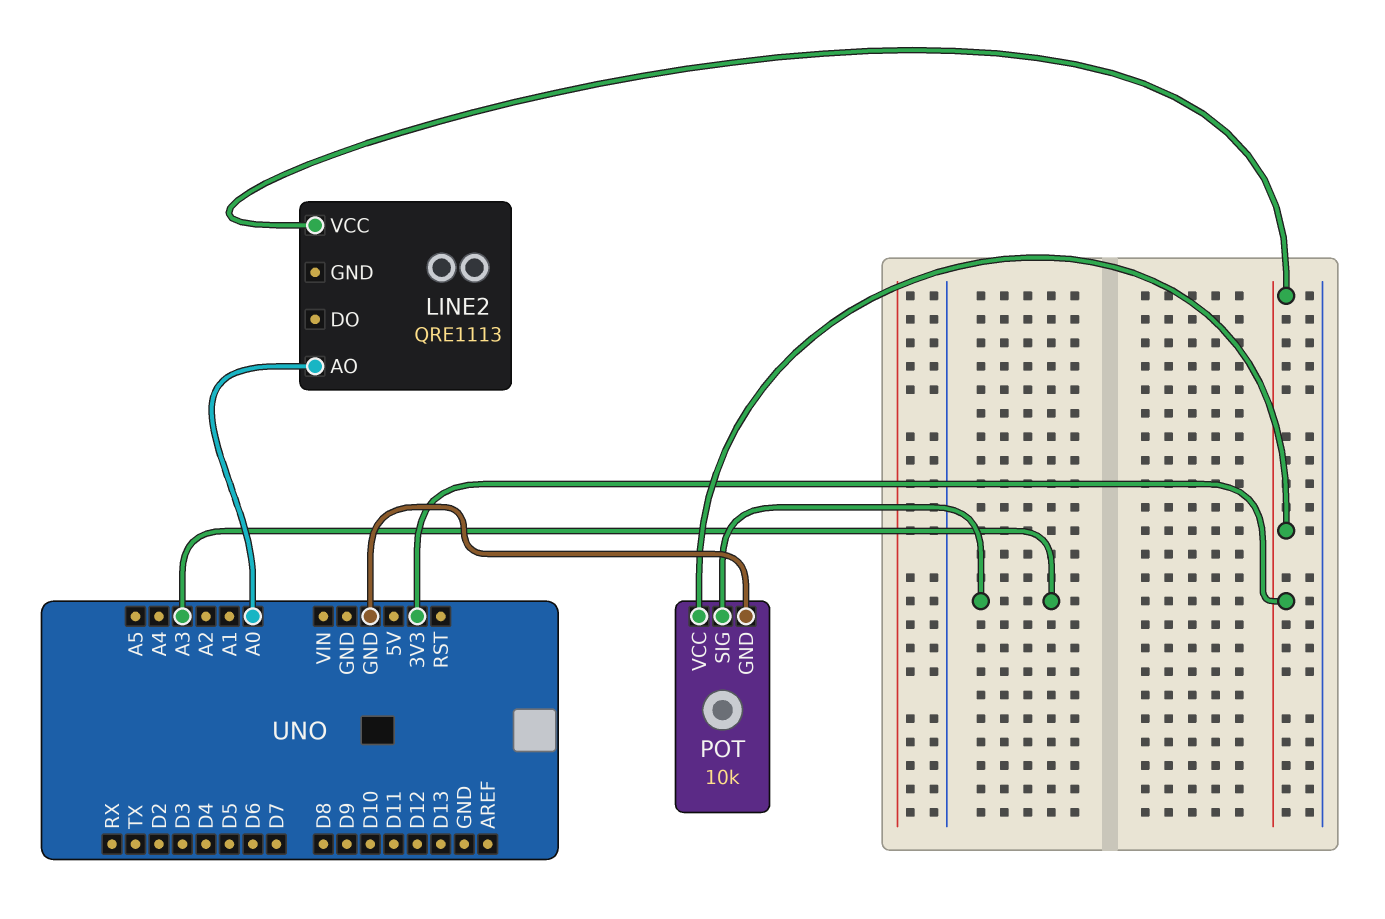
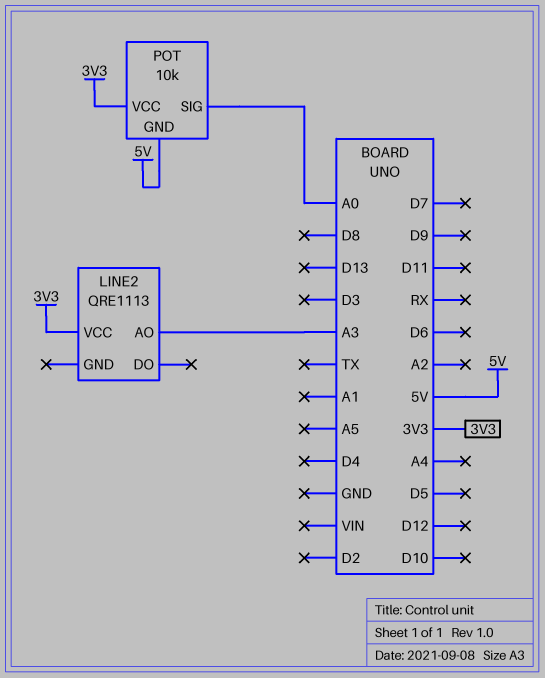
LINE2 pin AO: A0 -> A3
POT pin GND: GND -> 5V
POT pin SIG: A3 -> A0

